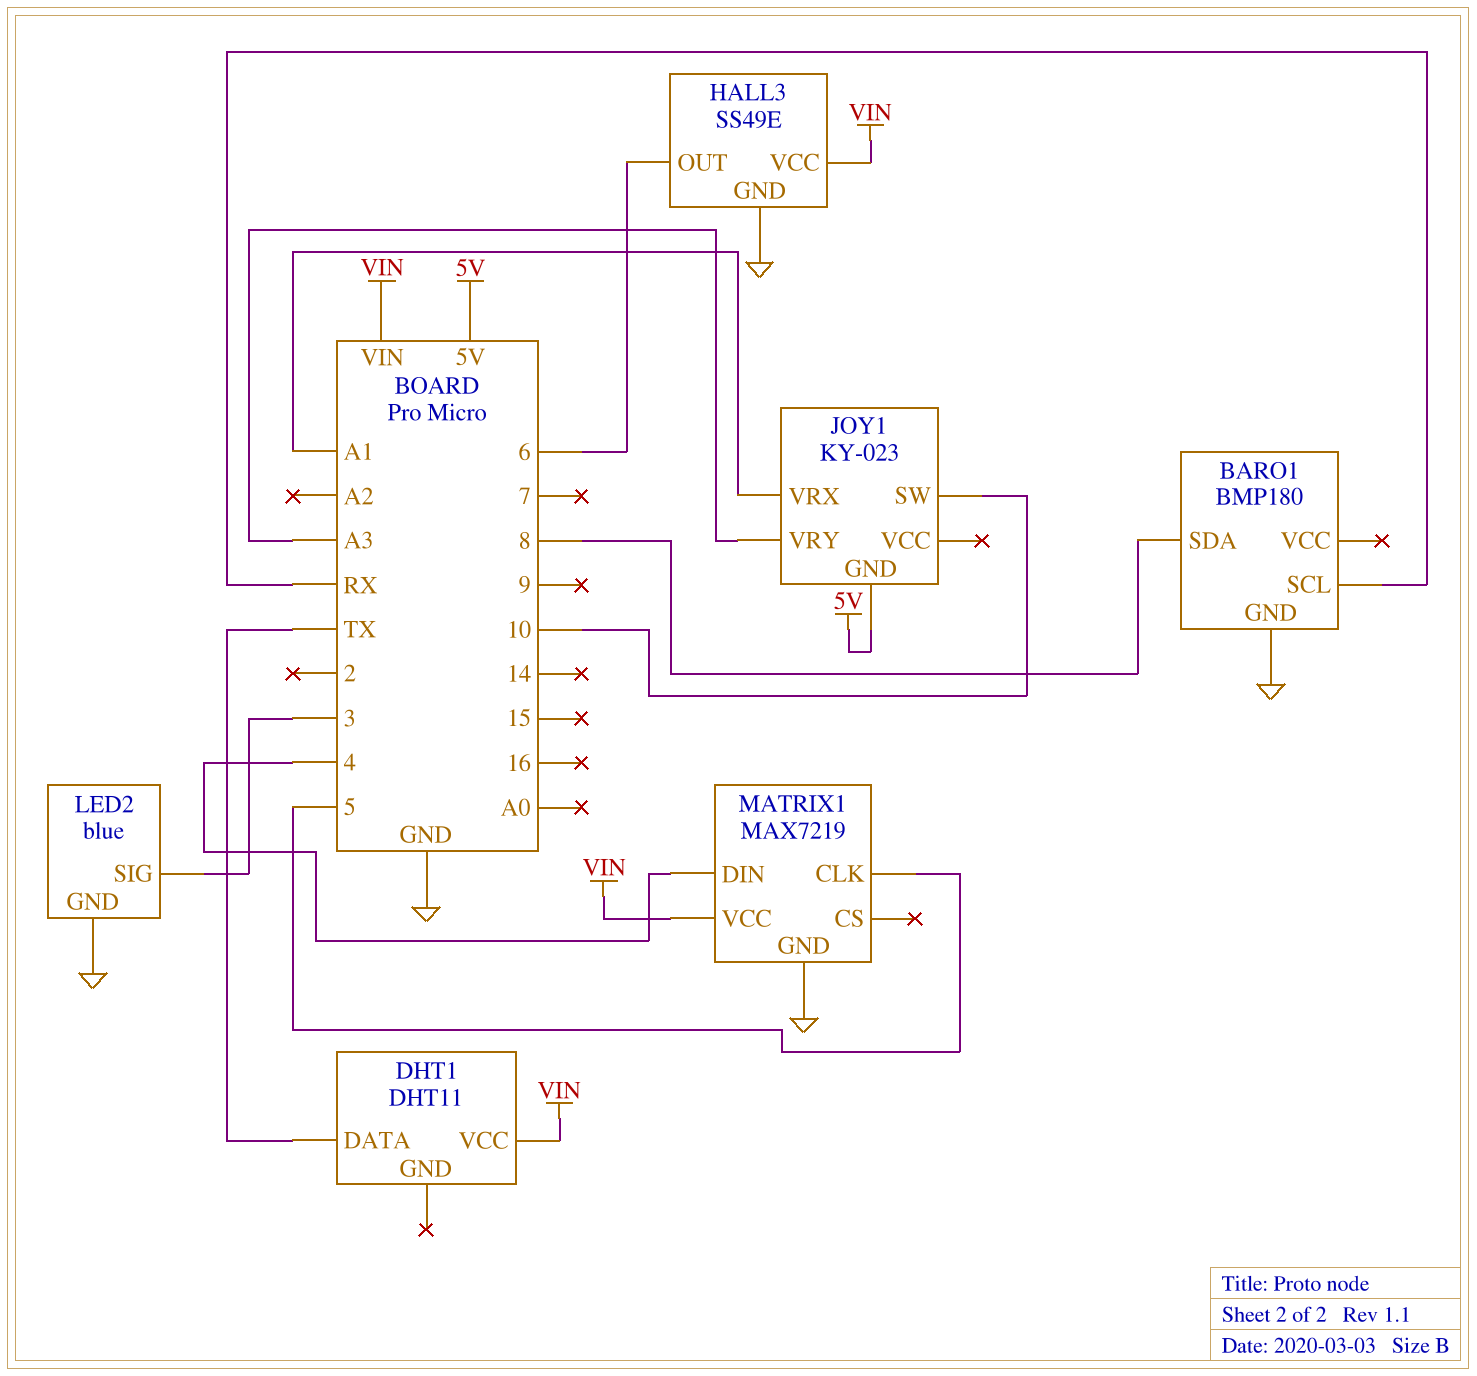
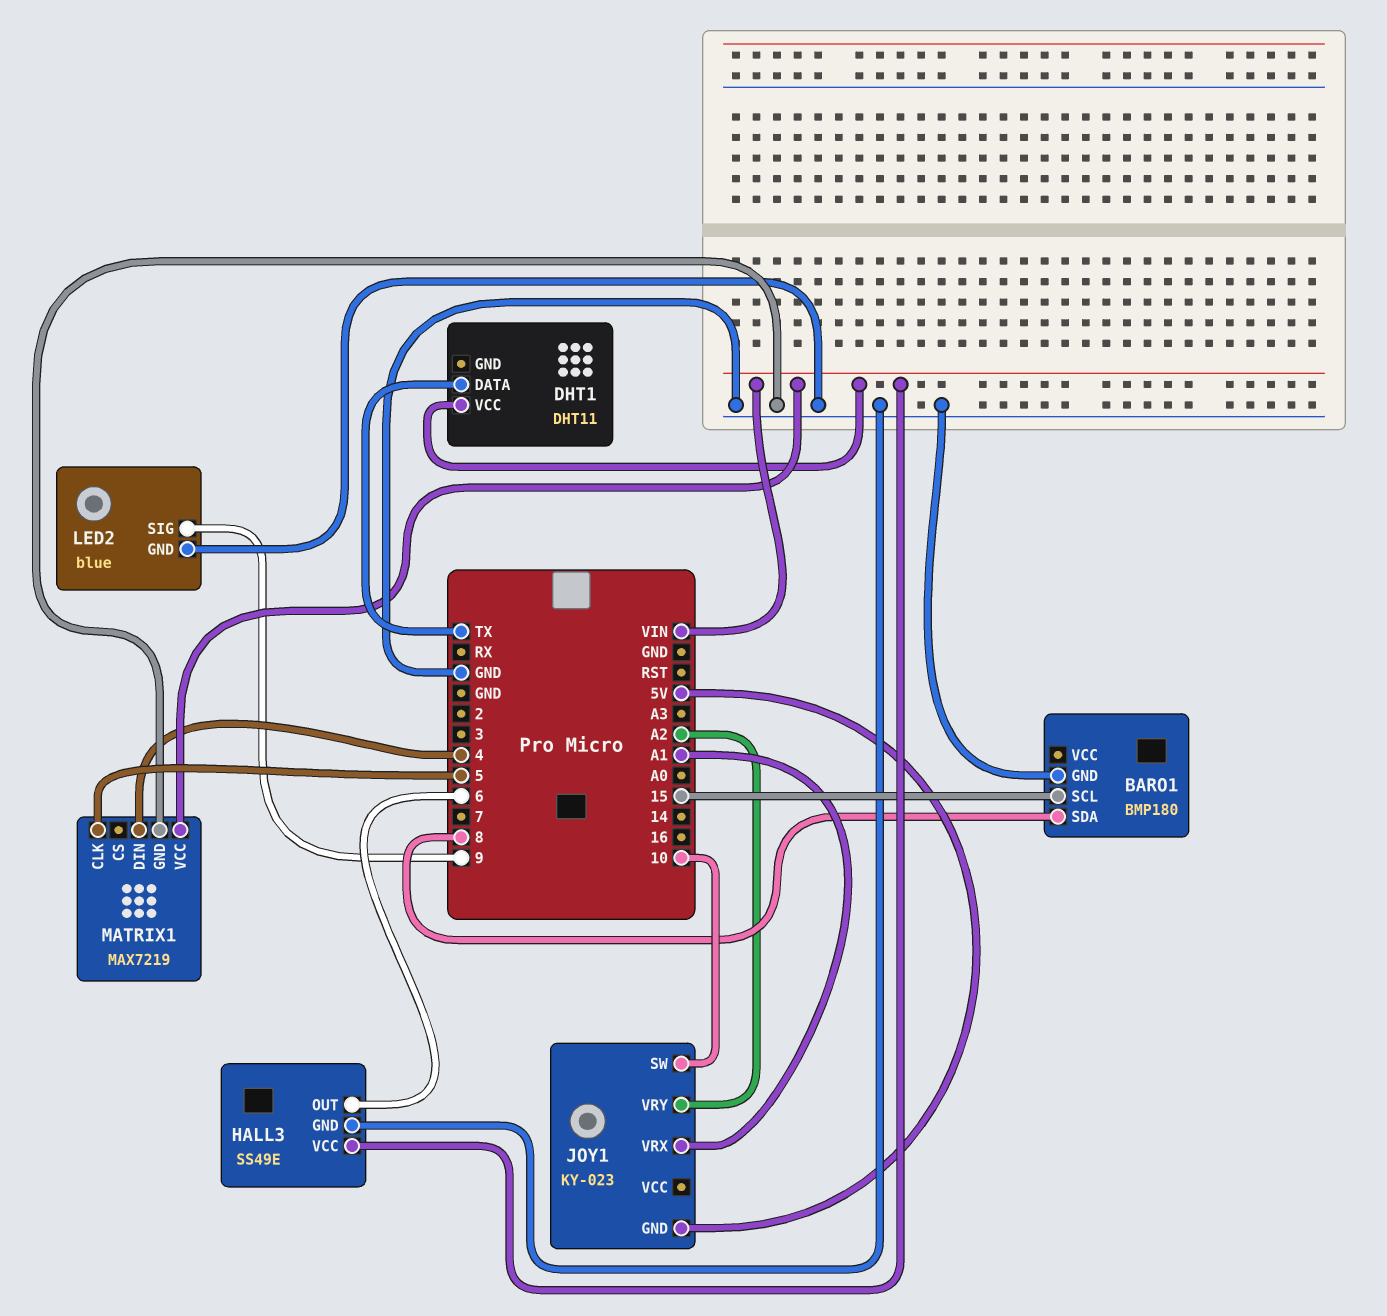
BARO1 pin SCL: RX -> 15
JOY1 pin VRY: A3 -> A2
LED2 pin SIG: 3 -> 9

